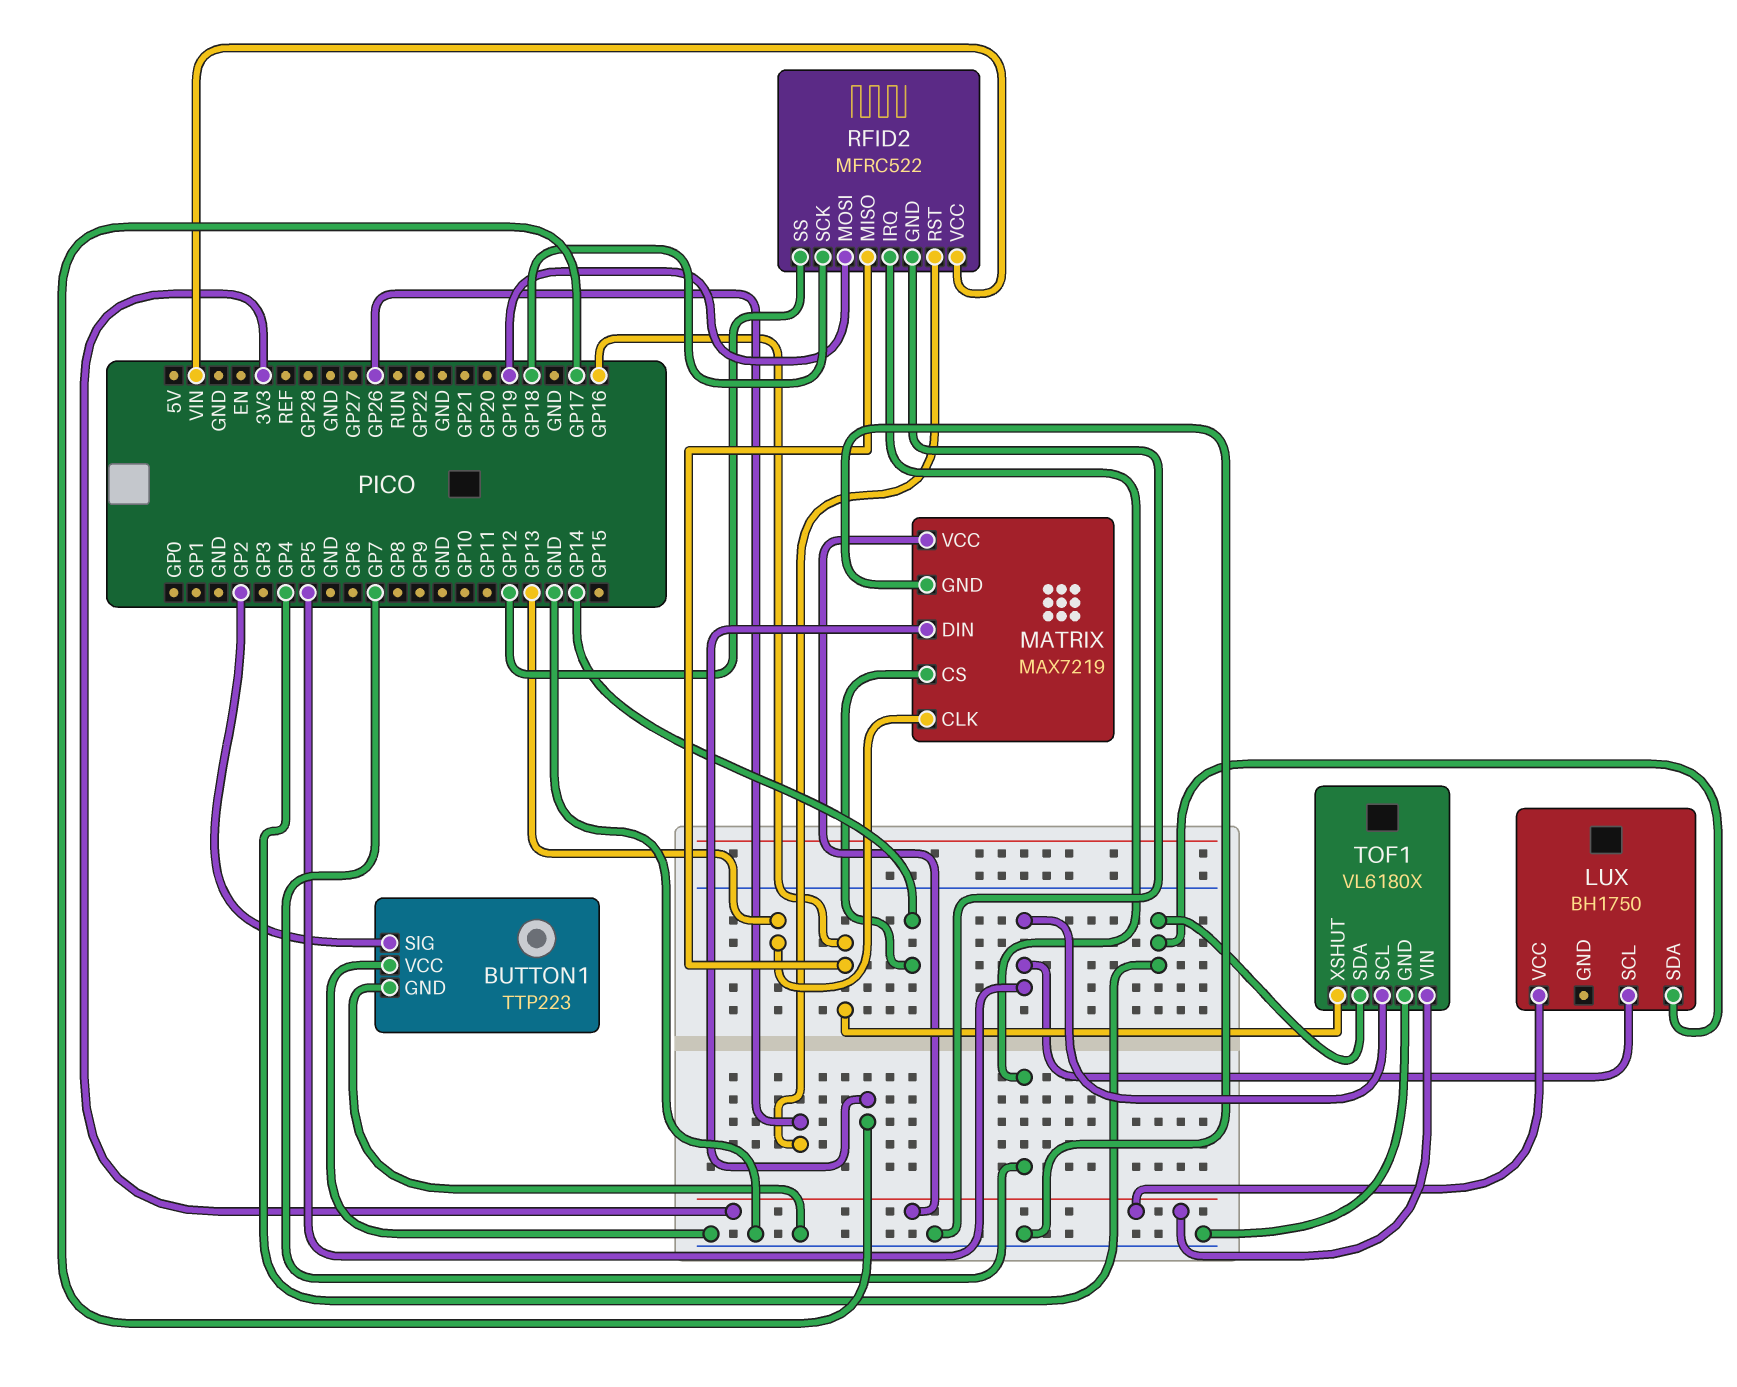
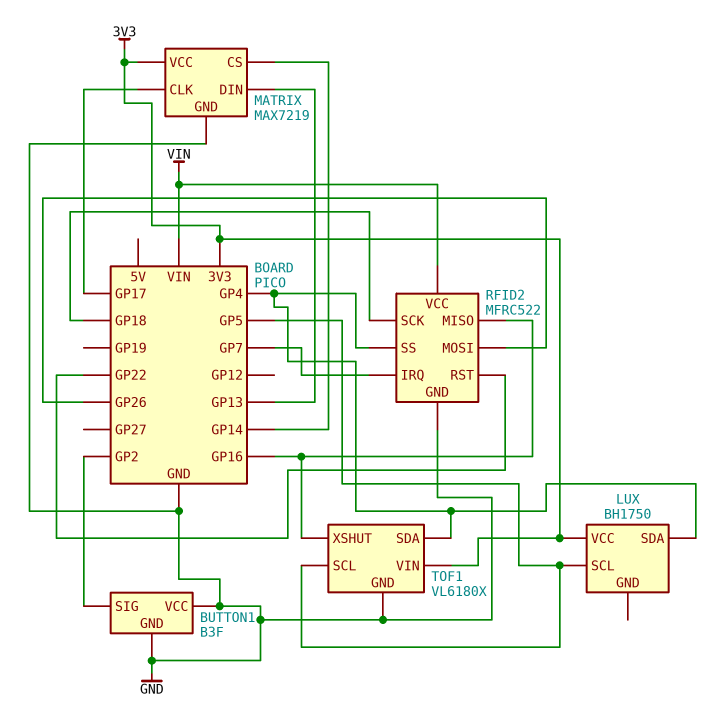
BUTTON1: TTP223 -> B3F
MATRIX pin CLK: GP13 -> GP17
MATRIX pin DIN: GP17 -> GP13
RFID2 pin MOSI: GP19 -> GP26
RFID2 pin RST: GP26 -> GP22
RFID2 pin SS: GP12 -> GP4

